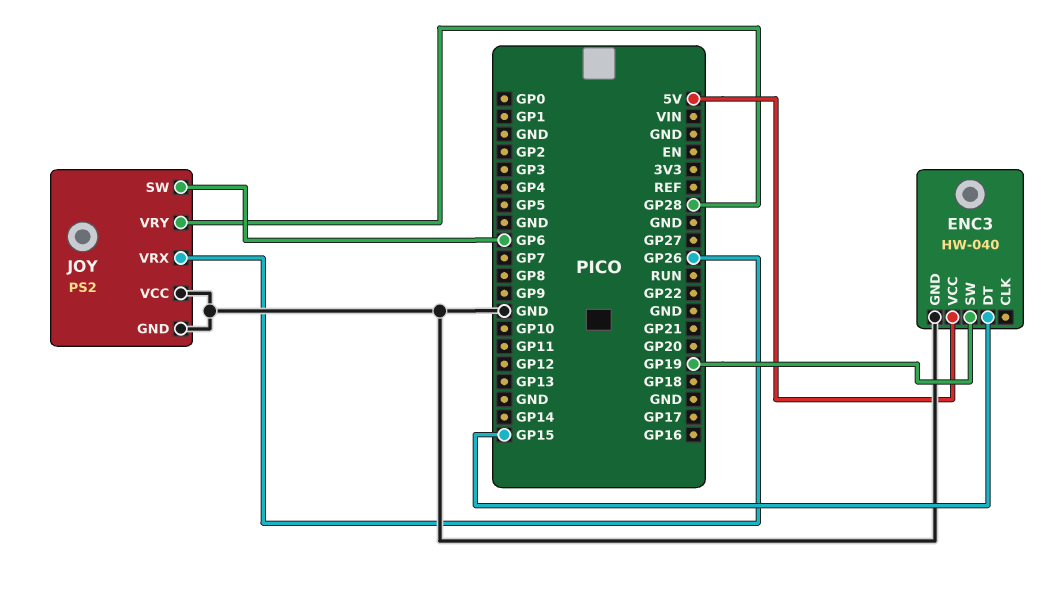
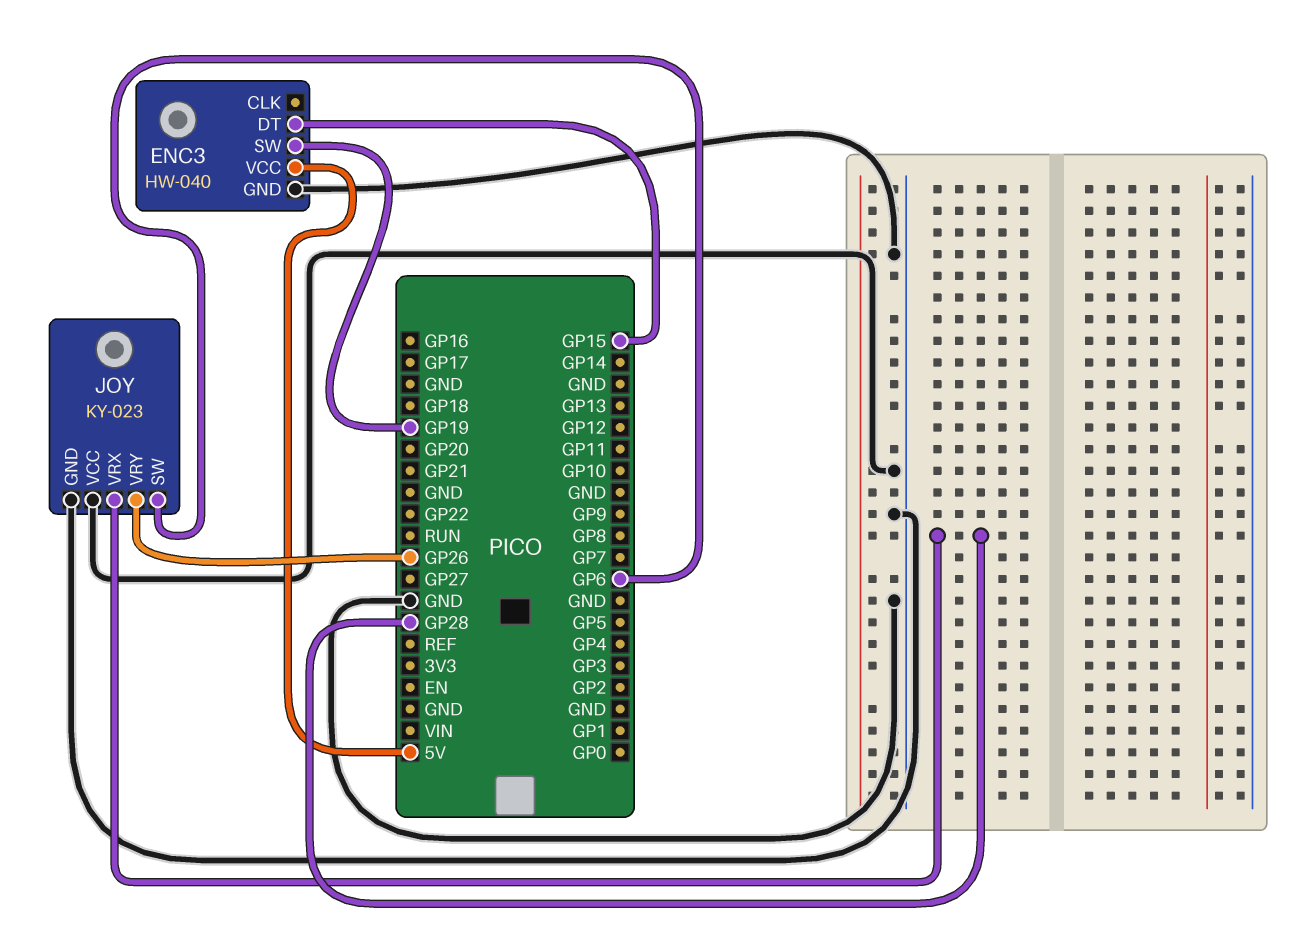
JOY: PS2 -> KY-023
JOY pin VRX: GP26 -> GP28
JOY pin VRY: GP28 -> GP26

